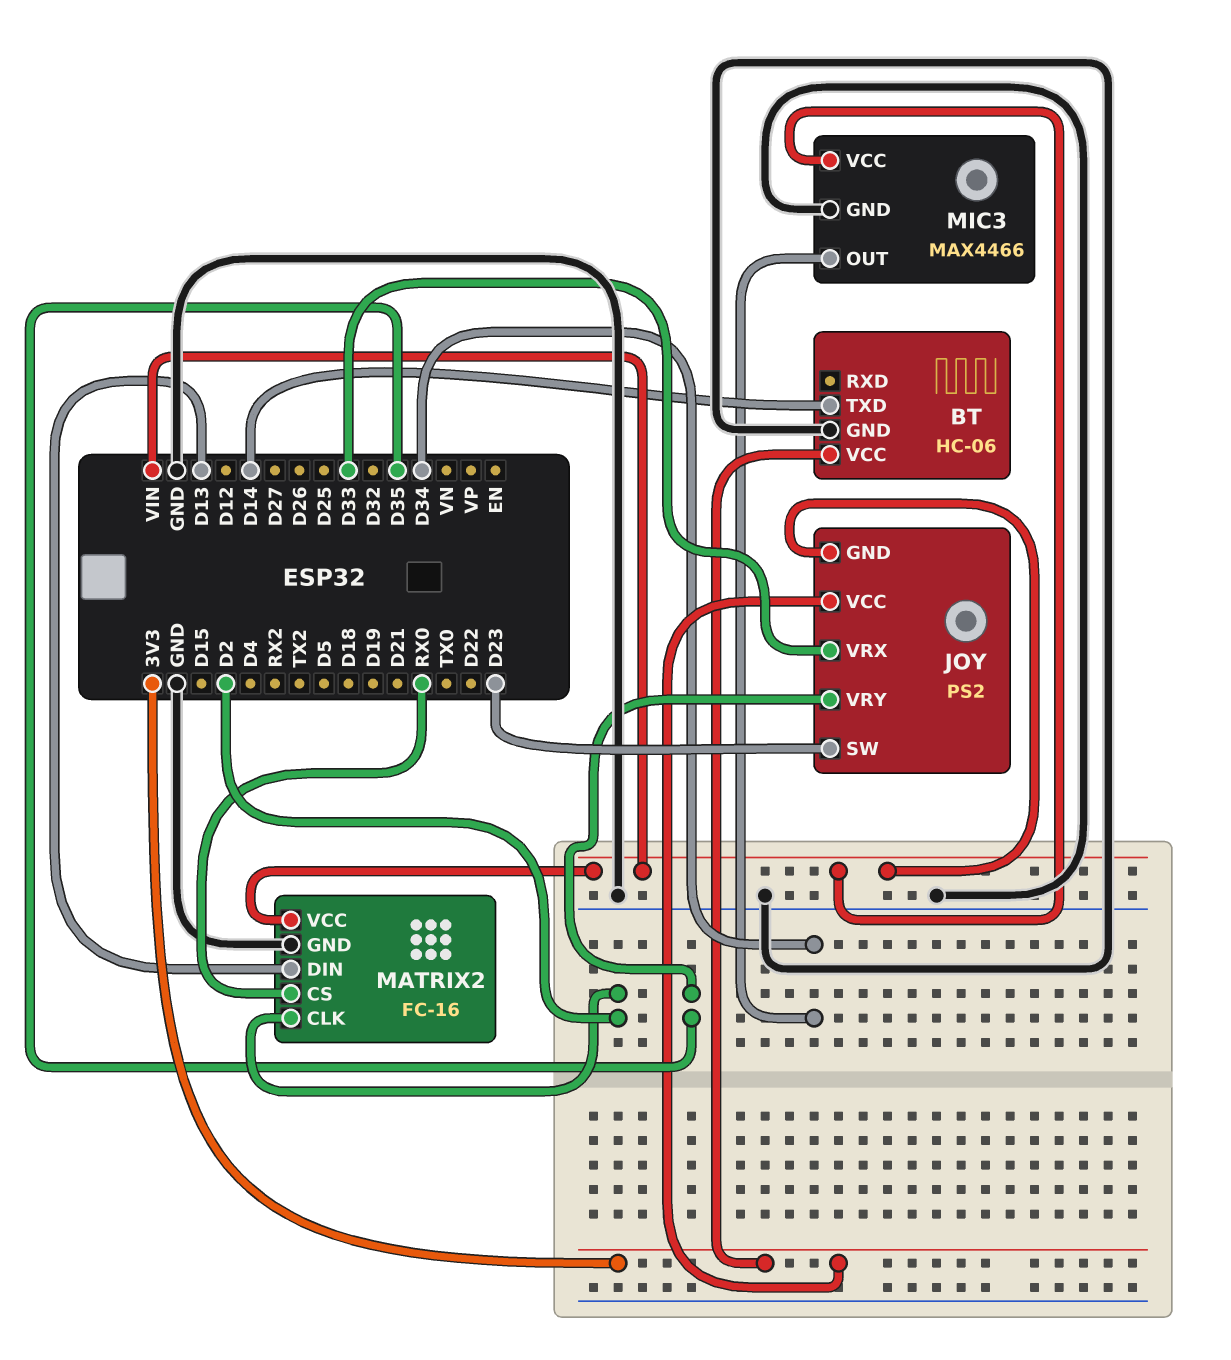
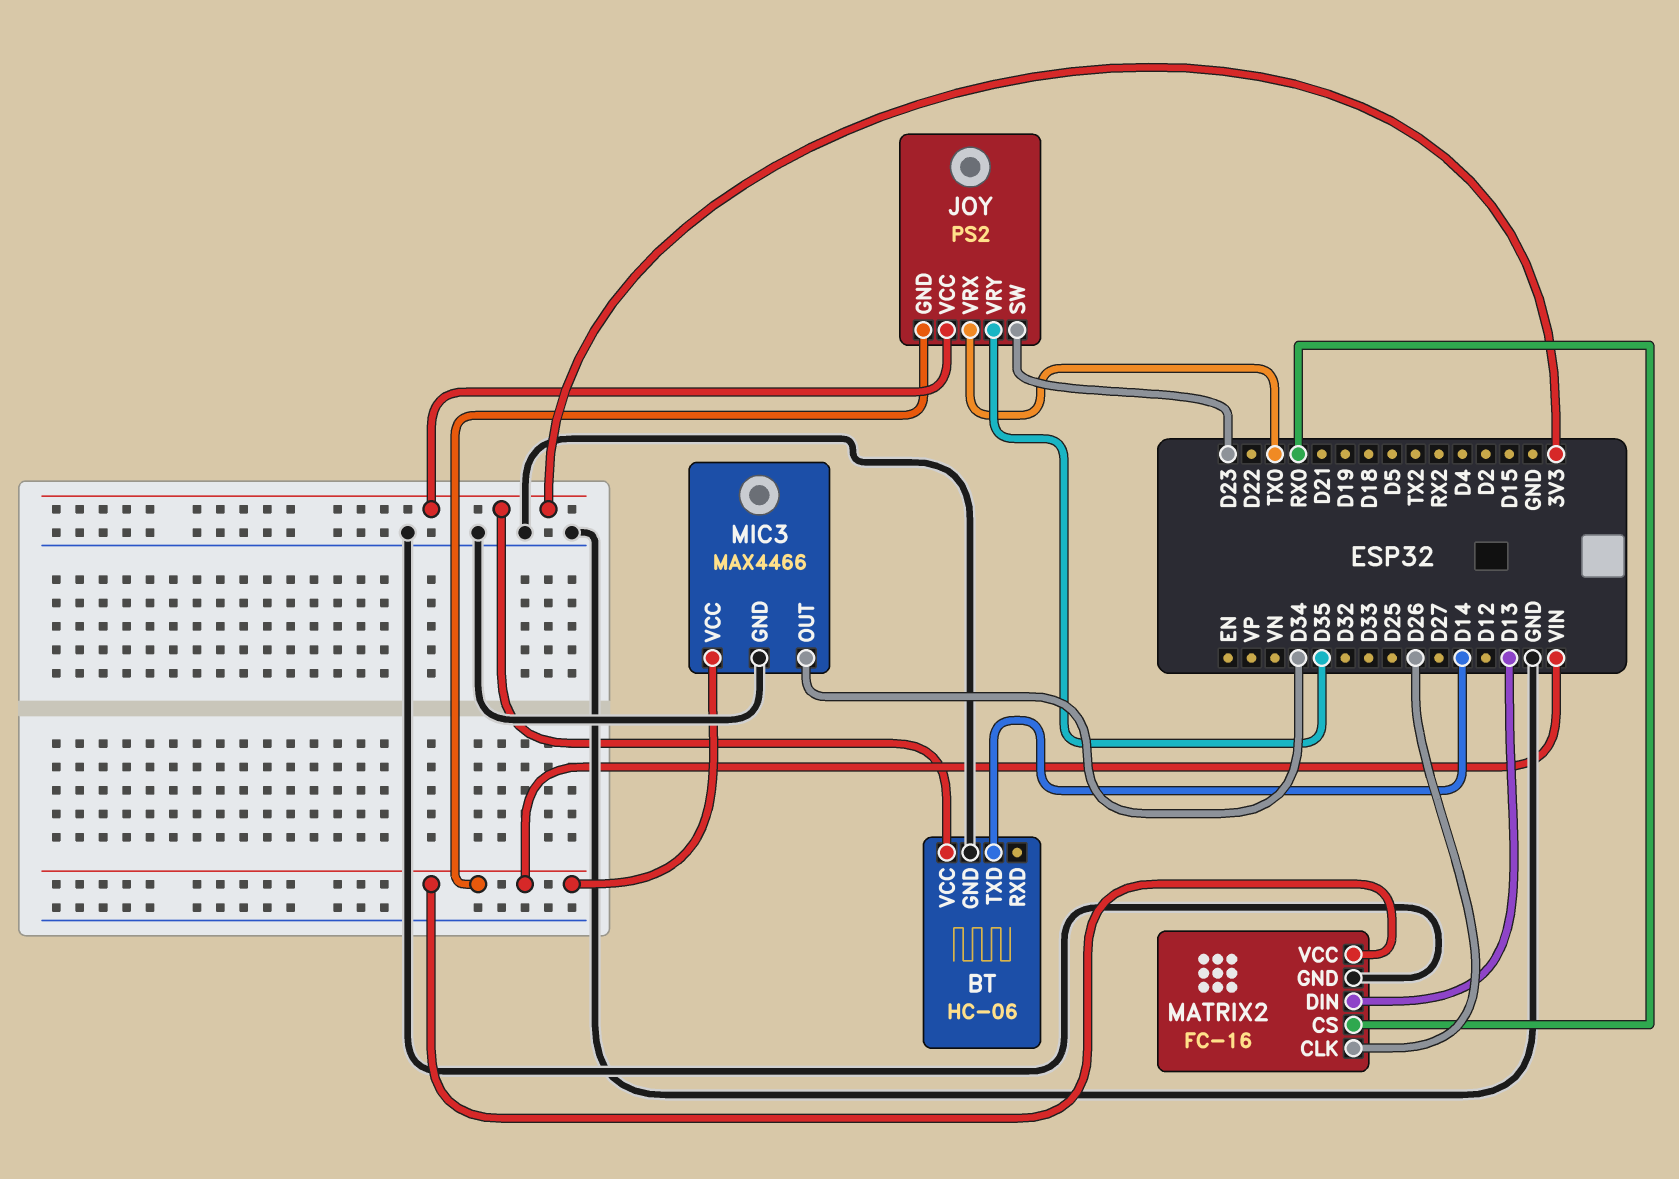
JOY pin VRX: D33 -> TX0
MATRIX2 pin CLK: D2 -> D26

